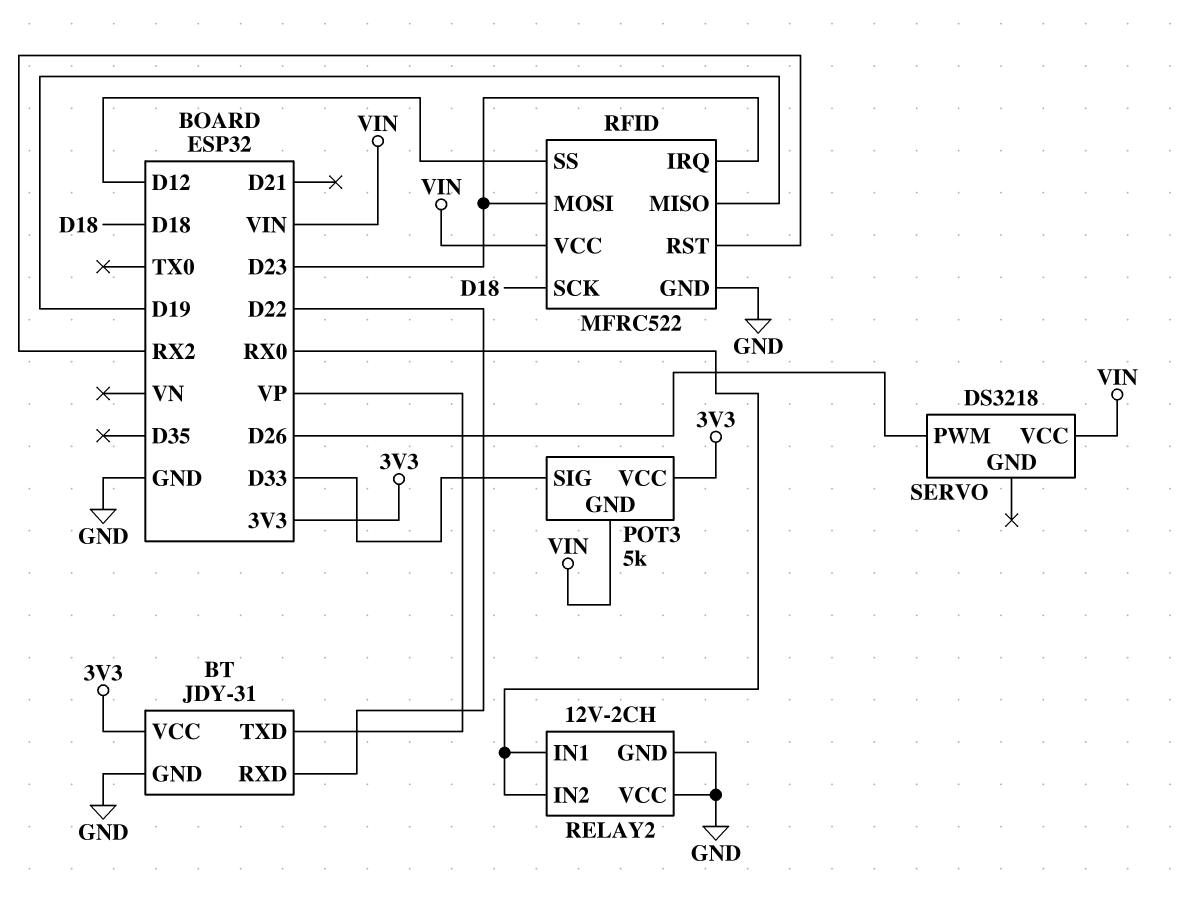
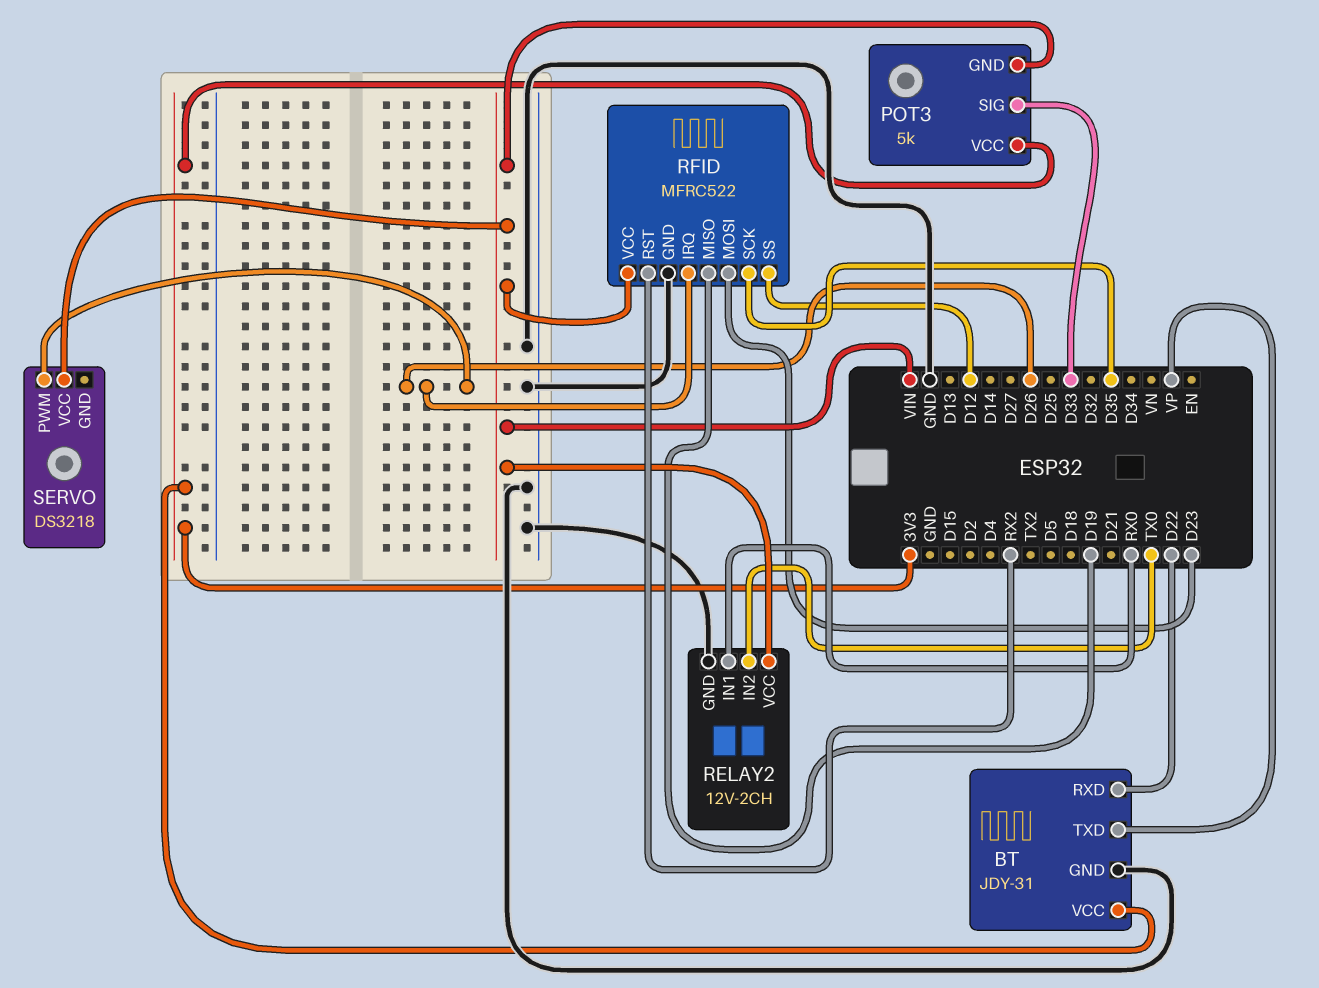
RELAY2 pin IN2: RX0 -> TX0
RELAY2 pin VCC: GND -> VIN
RFID pin IRQ: D23 -> D26
RFID pin SCK: D18 -> D35

